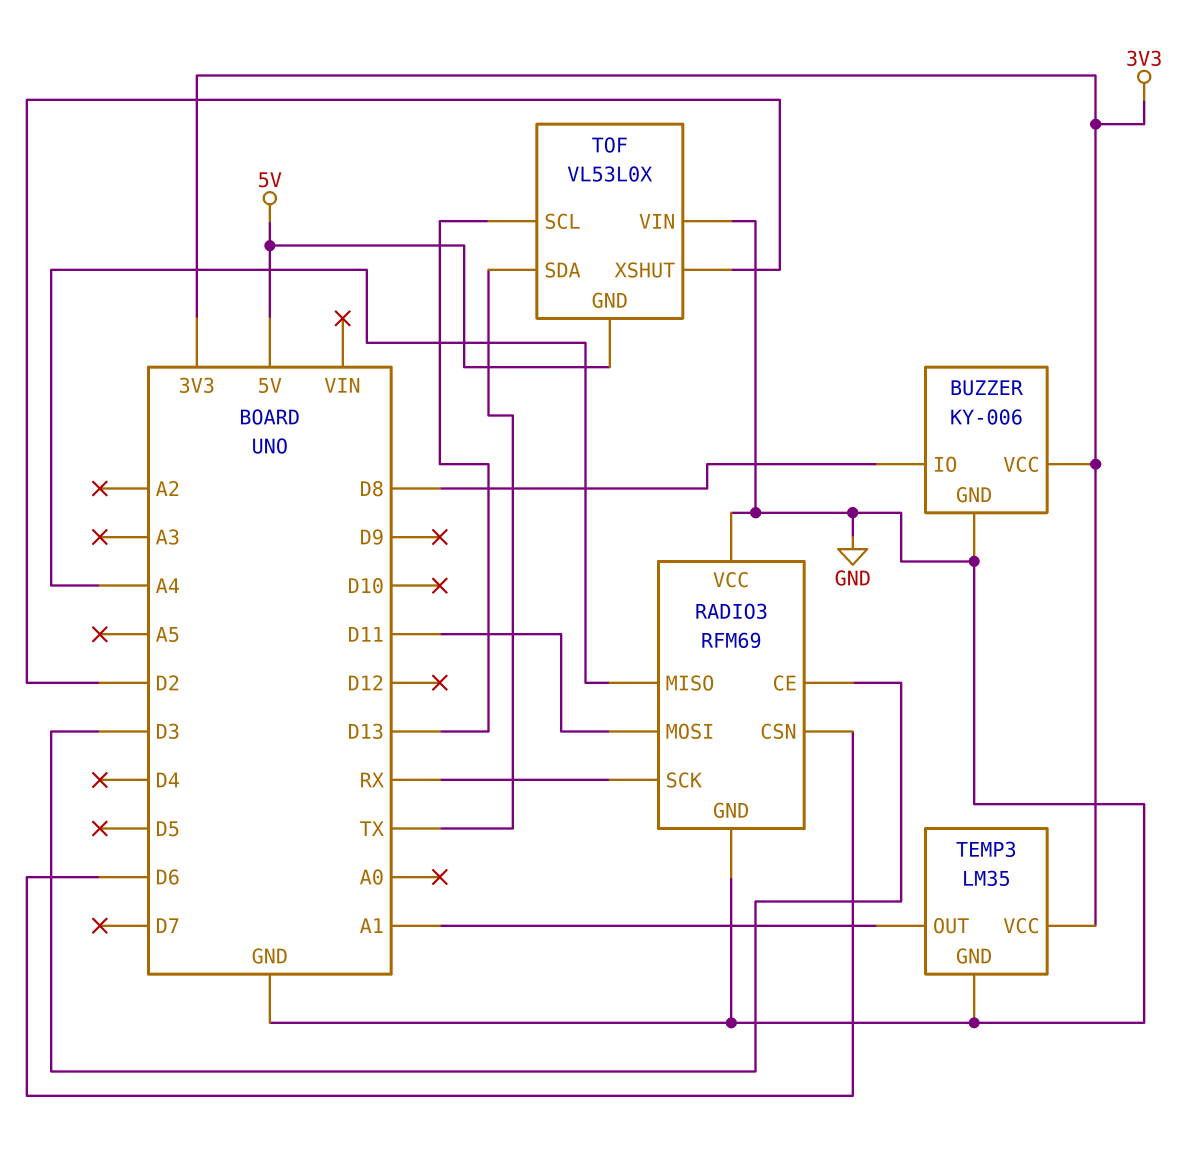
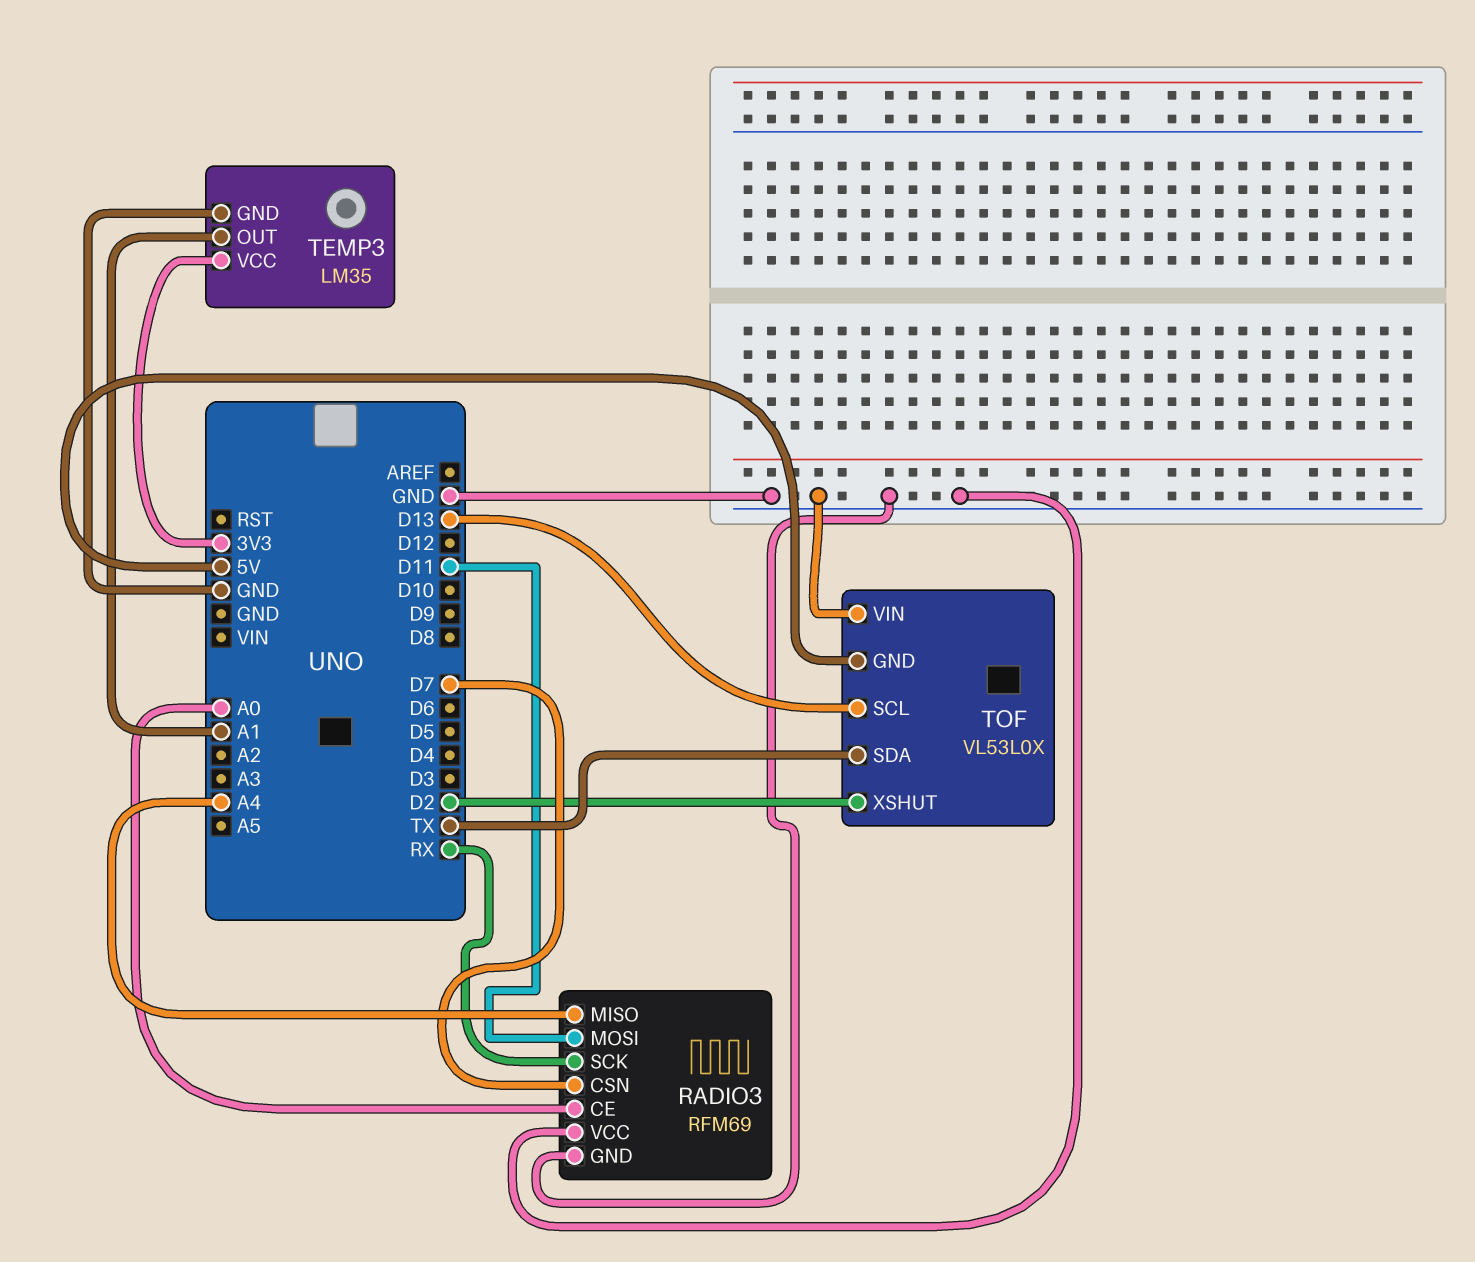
BUZZER: KY-006 -> none
BUZZER pin GND: GND -> none
BUZZER pin IO: D8 -> none
BUZZER pin VCC: 3V3 -> none
RADIO3 pin CE: D3 -> A0
RADIO3 pin CSN: D6 -> D7

